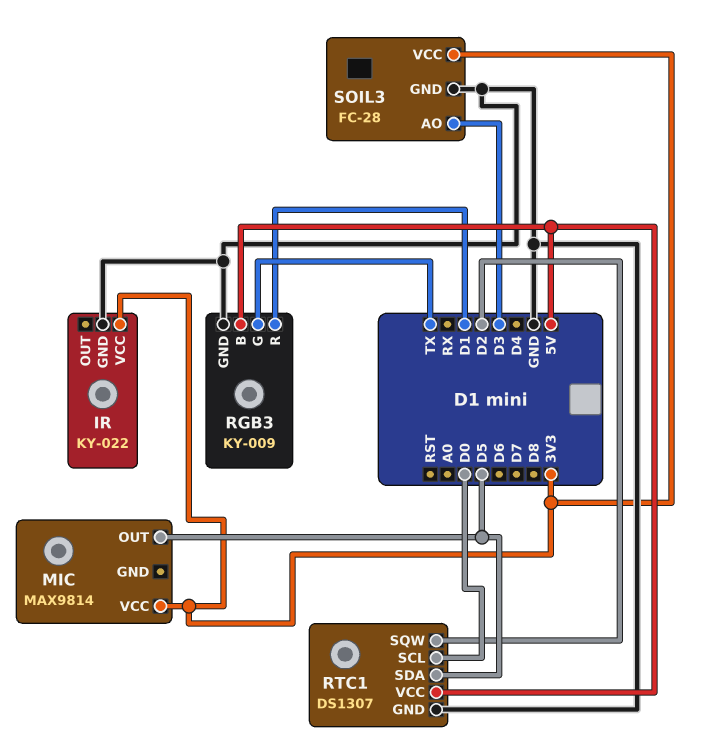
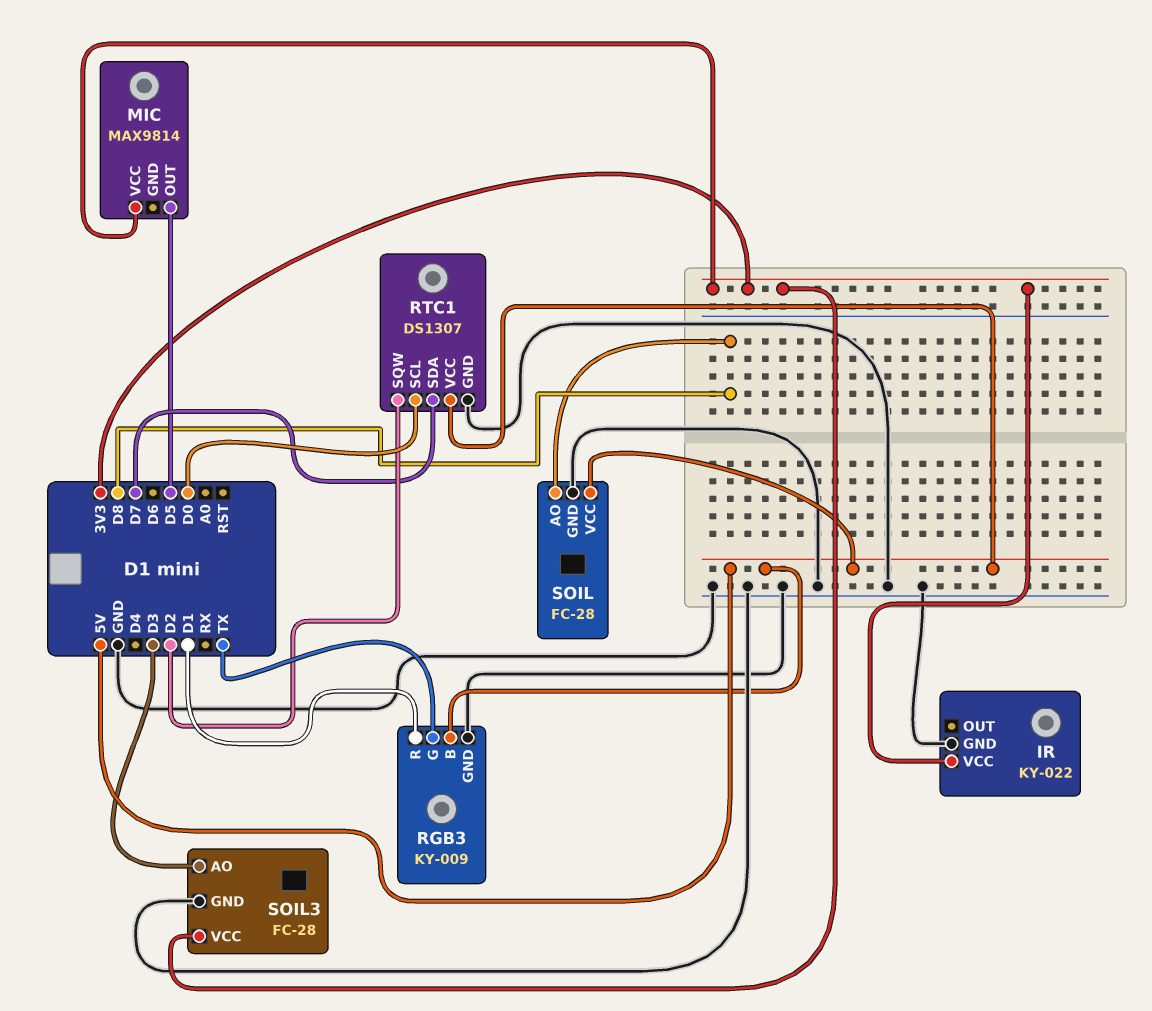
RTC1 pin SDA: D5 -> D7
SOIL: none -> FC-28
SOIL pin AO: none -> D8
SOIL pin GND: none -> GND
SOIL pin VCC: none -> 5V

